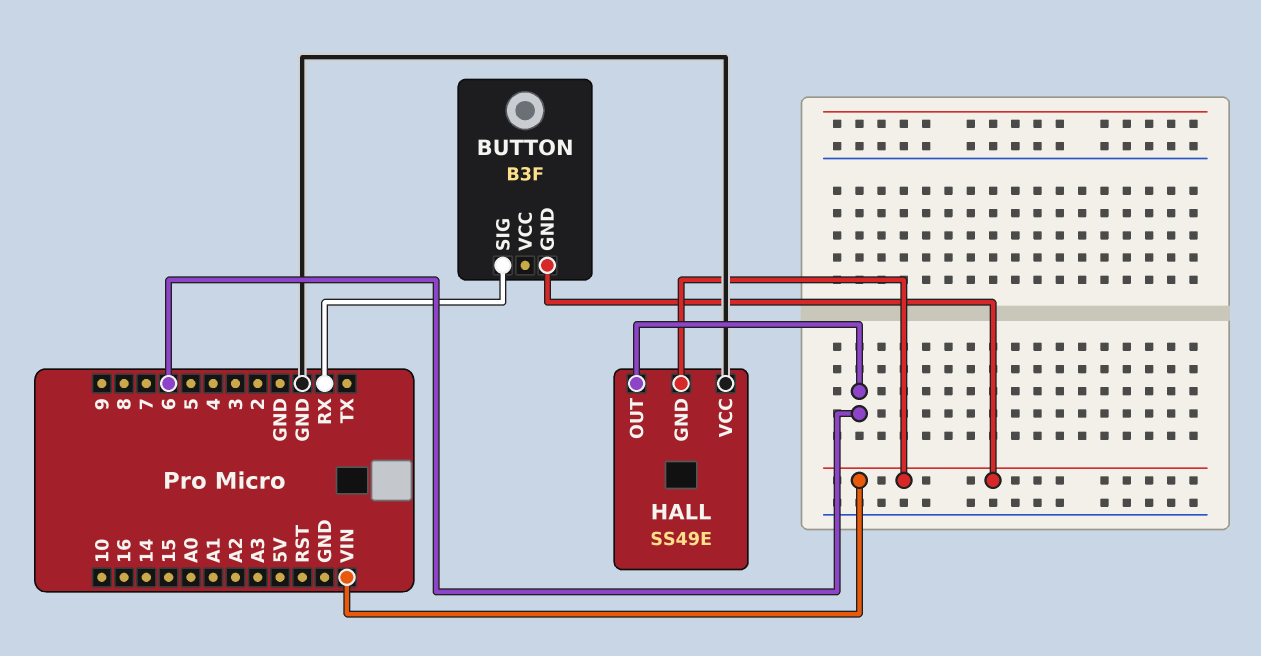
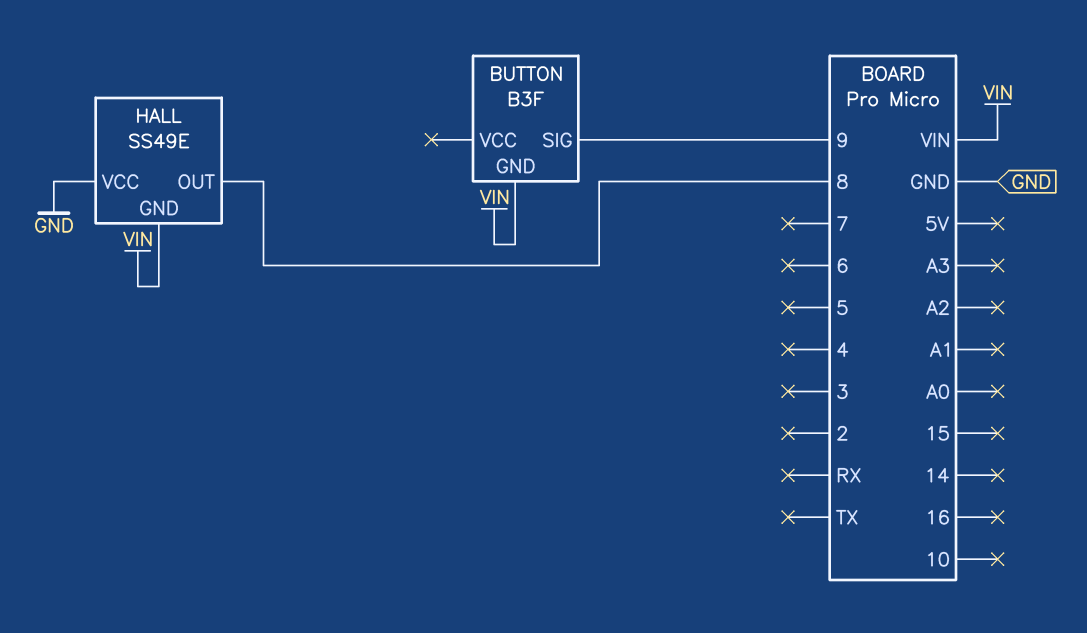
BUTTON pin SIG: RX -> 9
HALL pin OUT: 6 -> 8

